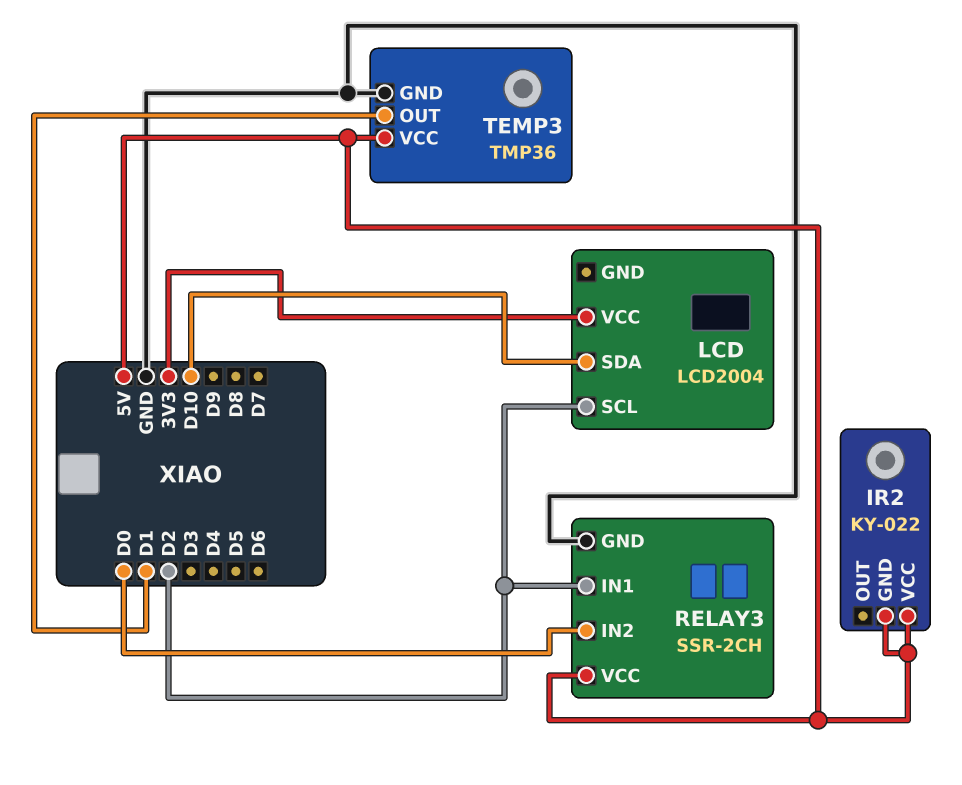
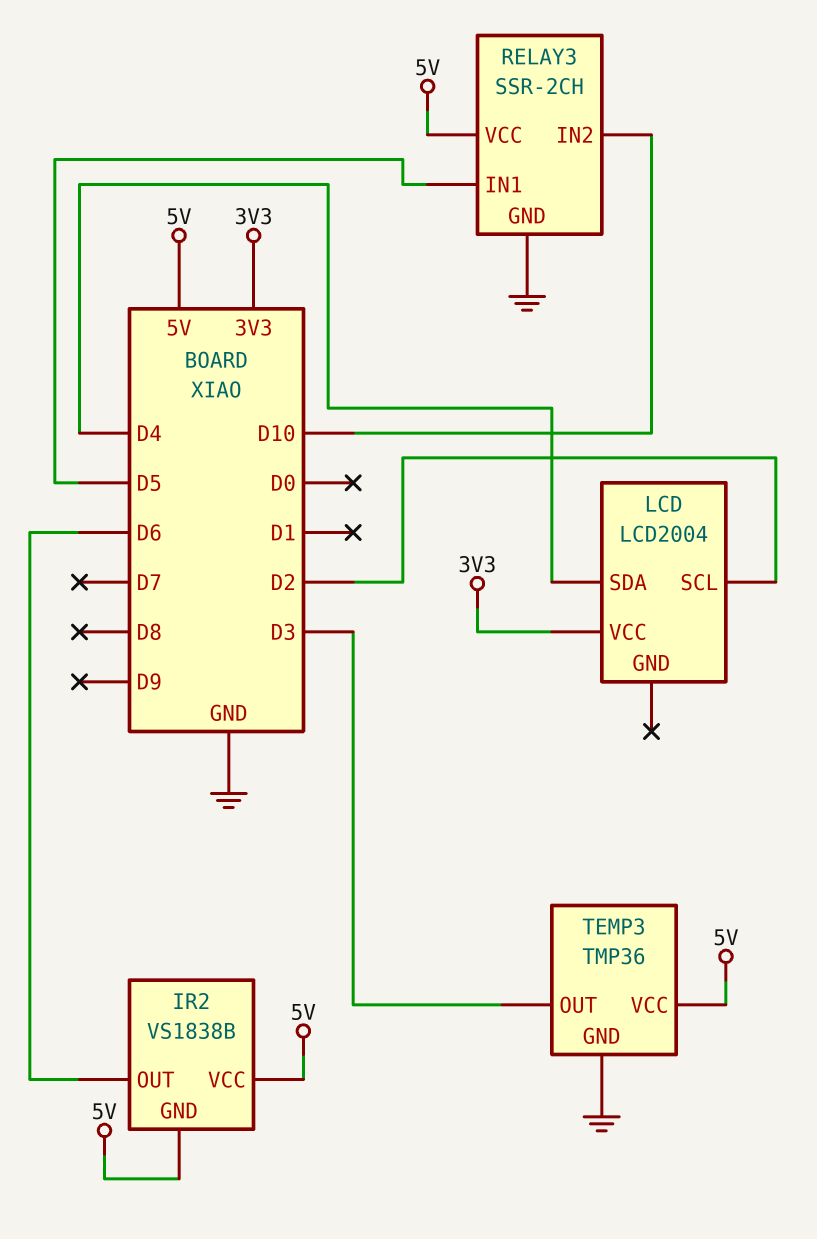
IR2: KY-022 -> VS1838B
IR2 pin OUT: none -> D6
LCD pin SDA: D10 -> D4
RELAY3 pin IN1: D2 -> D5
RELAY3 pin IN2: D0 -> D10
TEMP3 pin OUT: D1 -> D3

